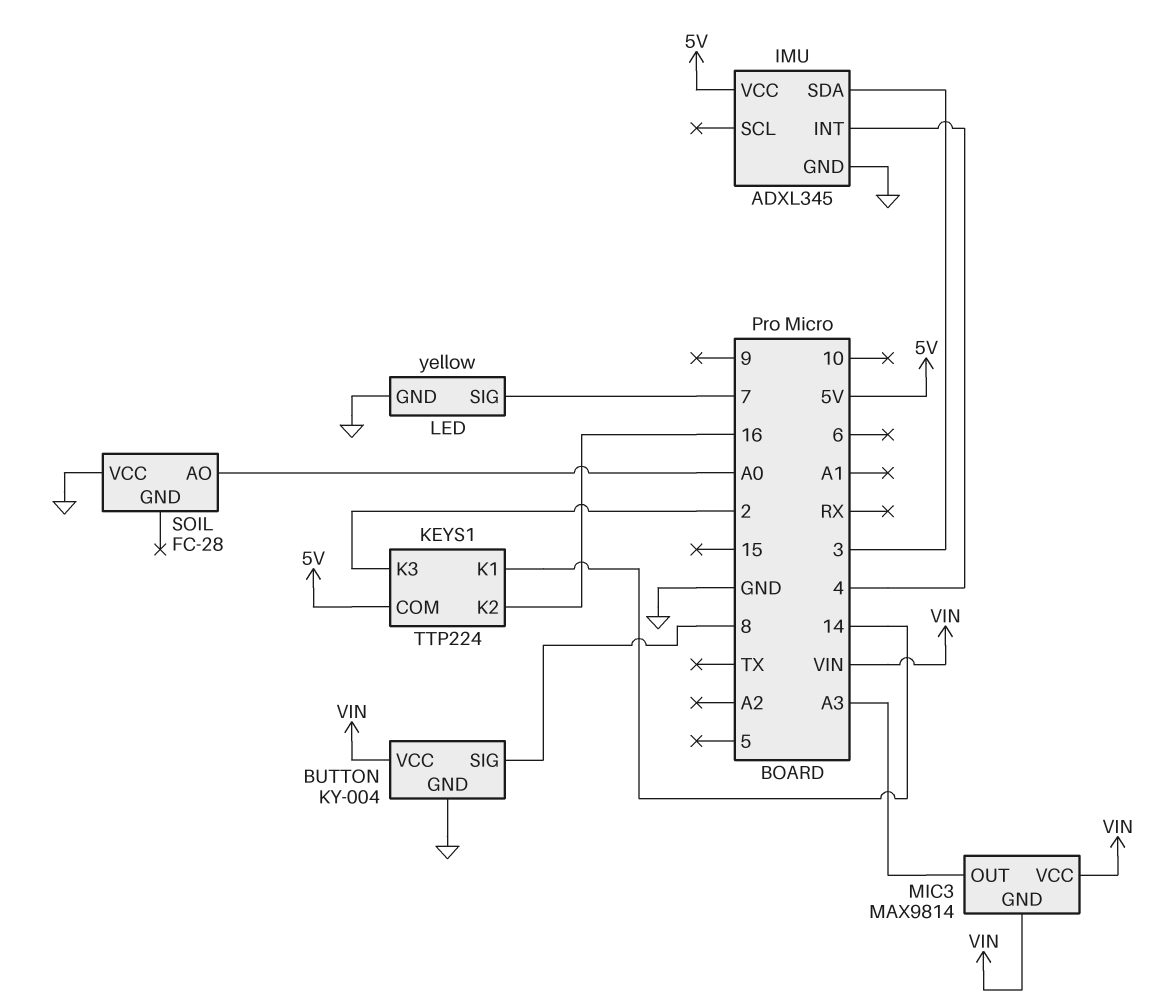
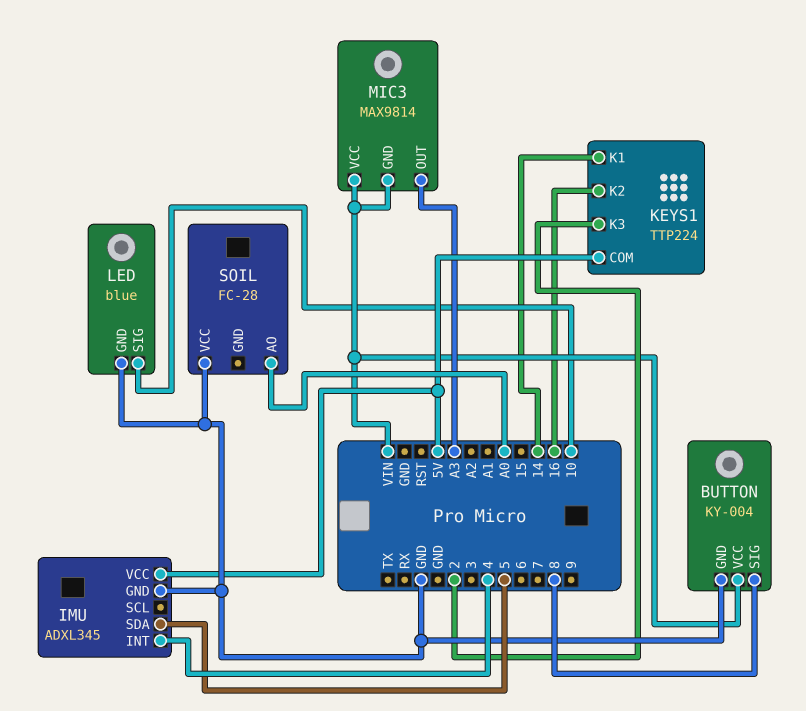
IMU pin SDA: 3 -> 5
LED: yellow -> blue
LED pin SIG: 7 -> 10

